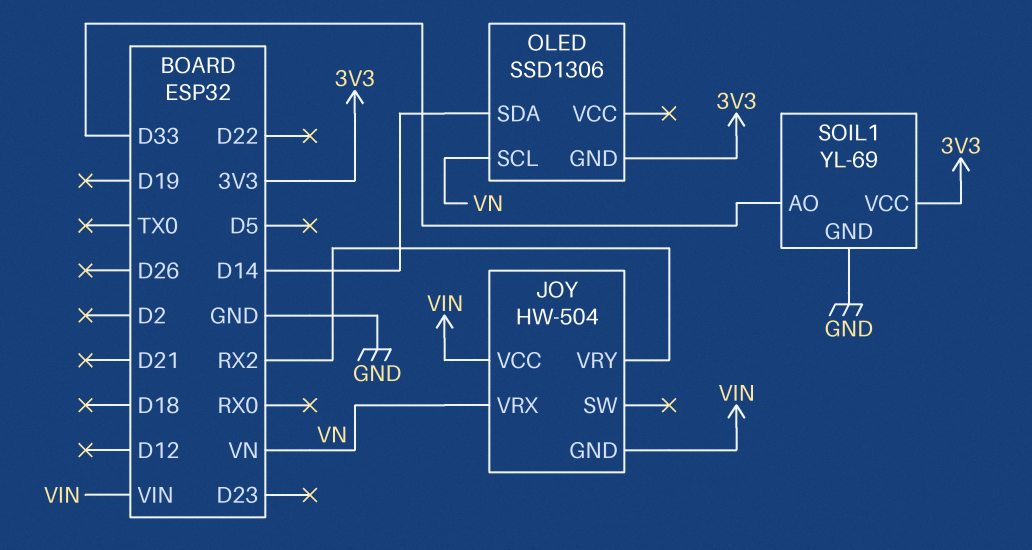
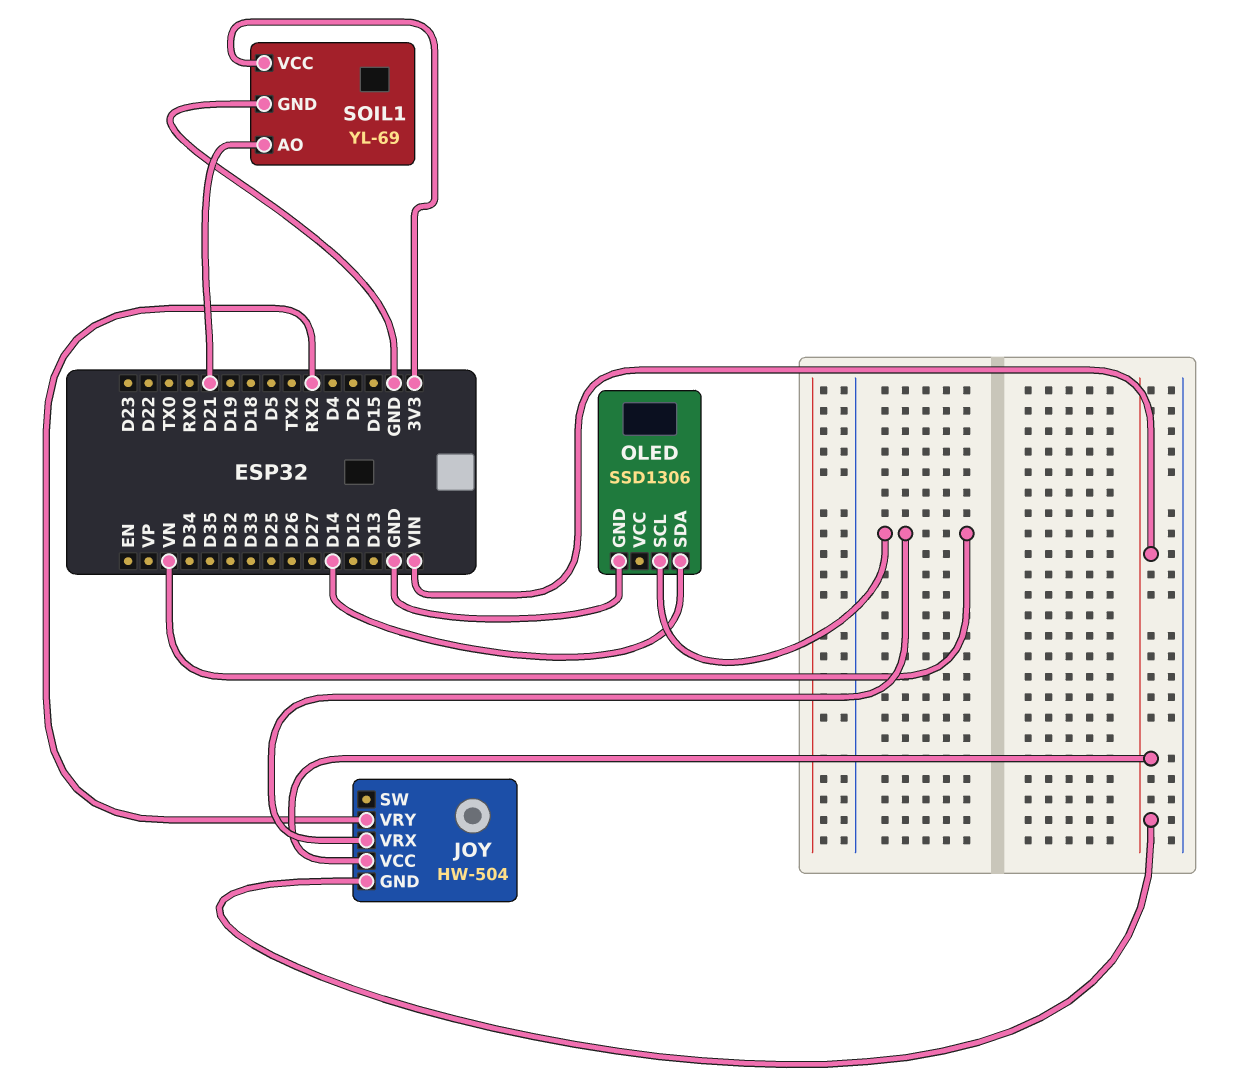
OLED pin GND: 3V3 -> GND
SOIL1 pin AO: D33 -> D21

